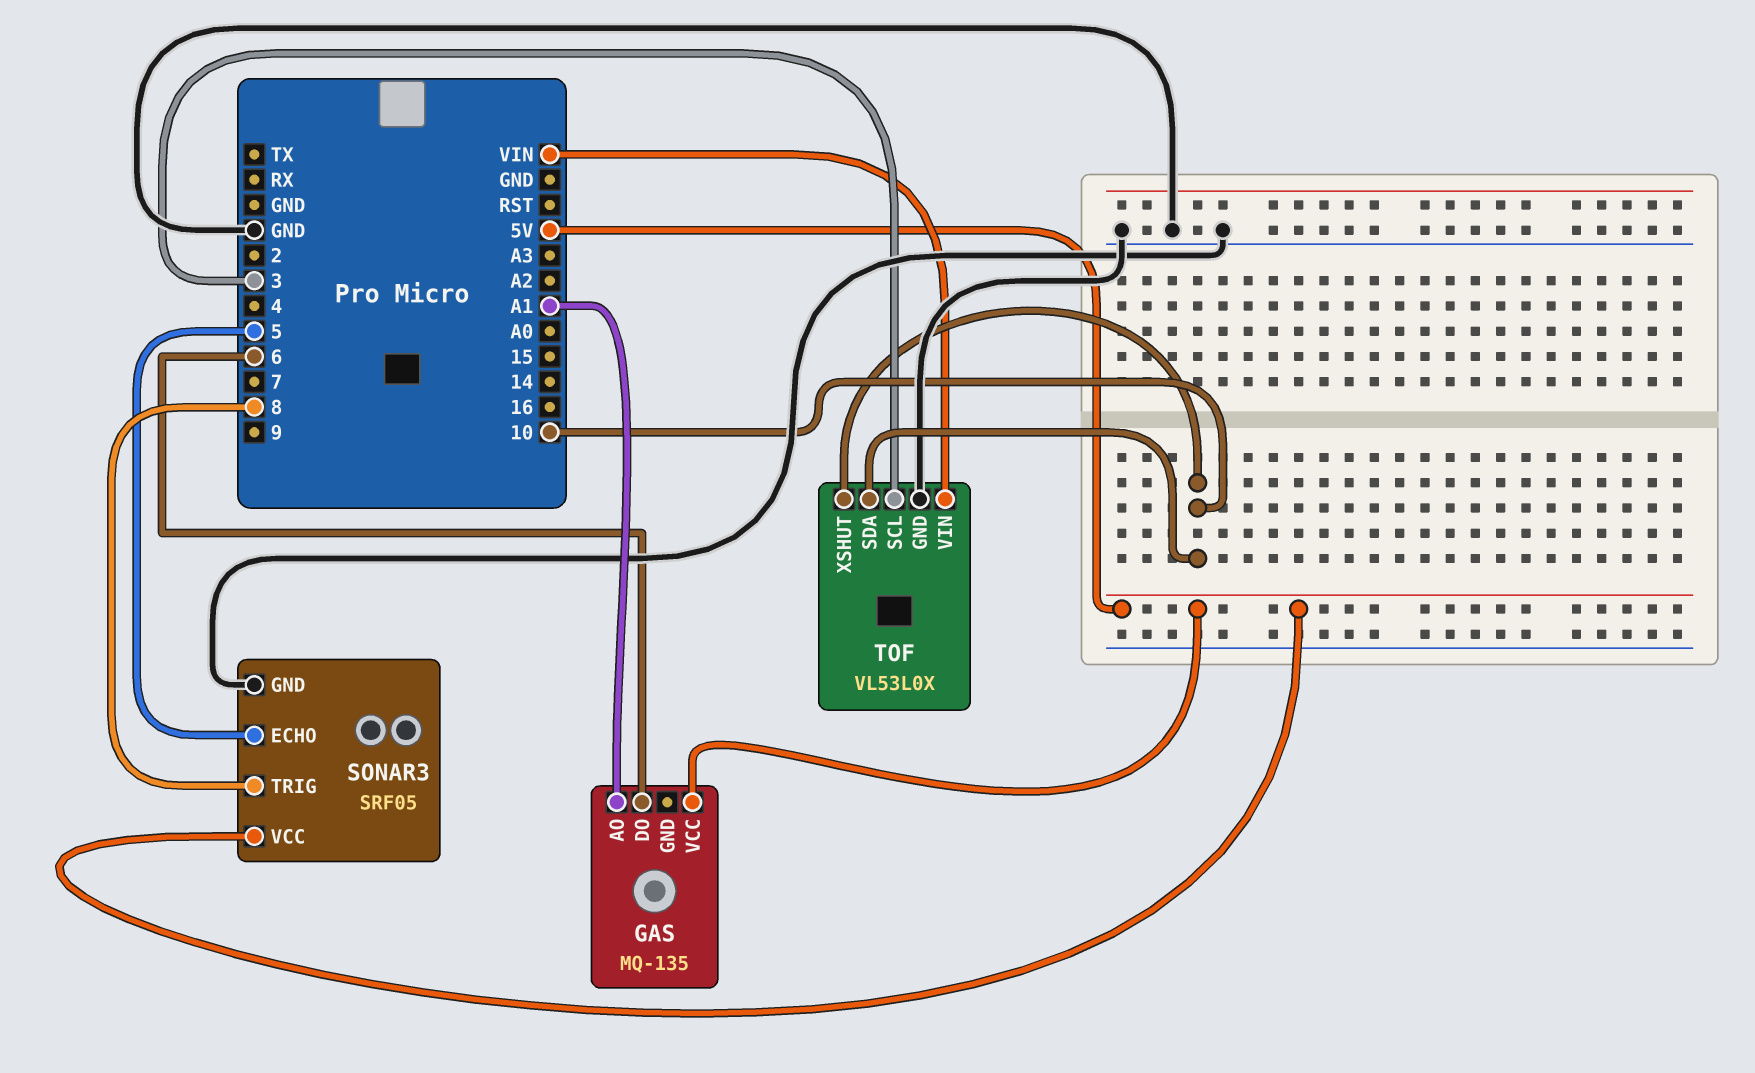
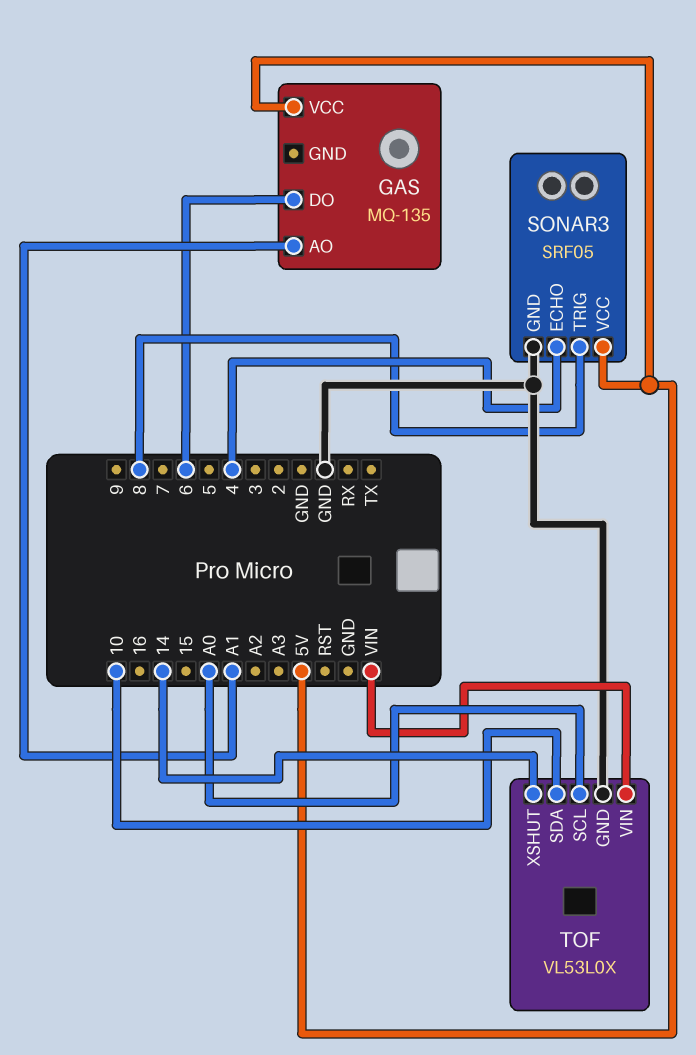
SONAR3 pin ECHO: 5 -> 4
TOF pin SCL: 3 -> A0
TOF pin XSHUT: 10 -> 14

